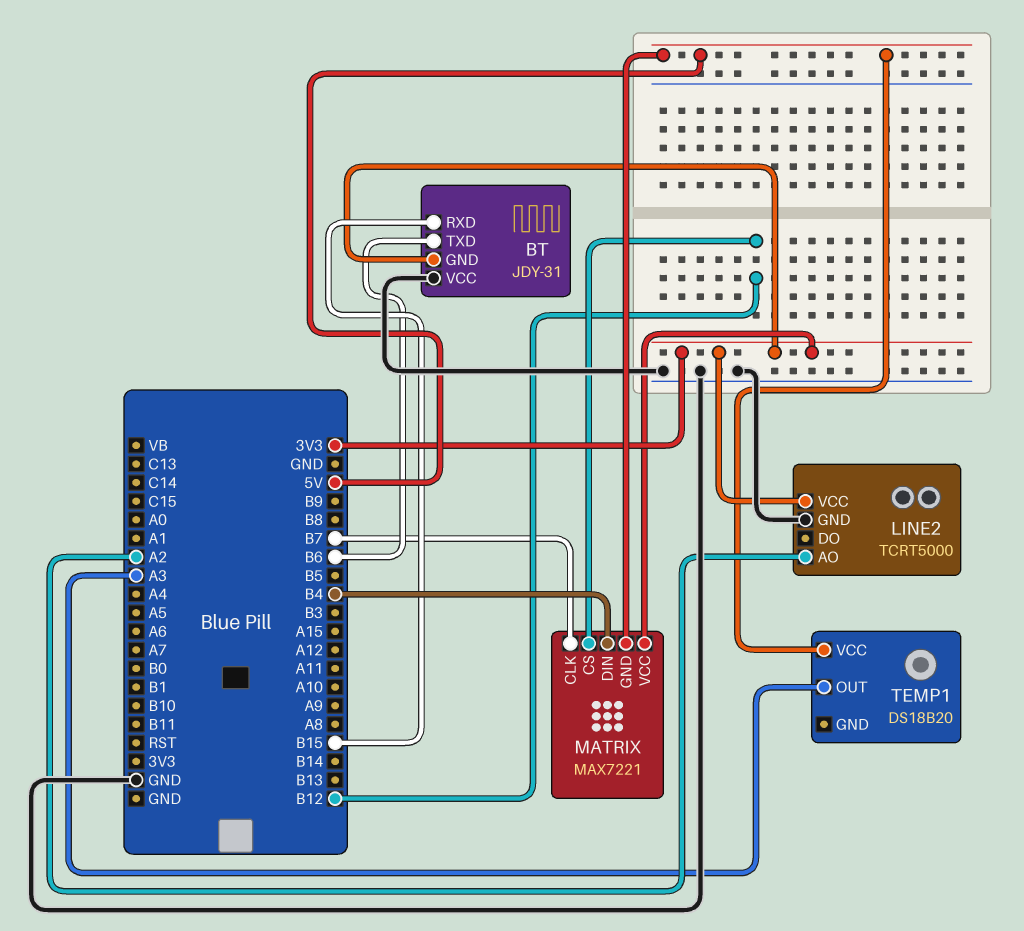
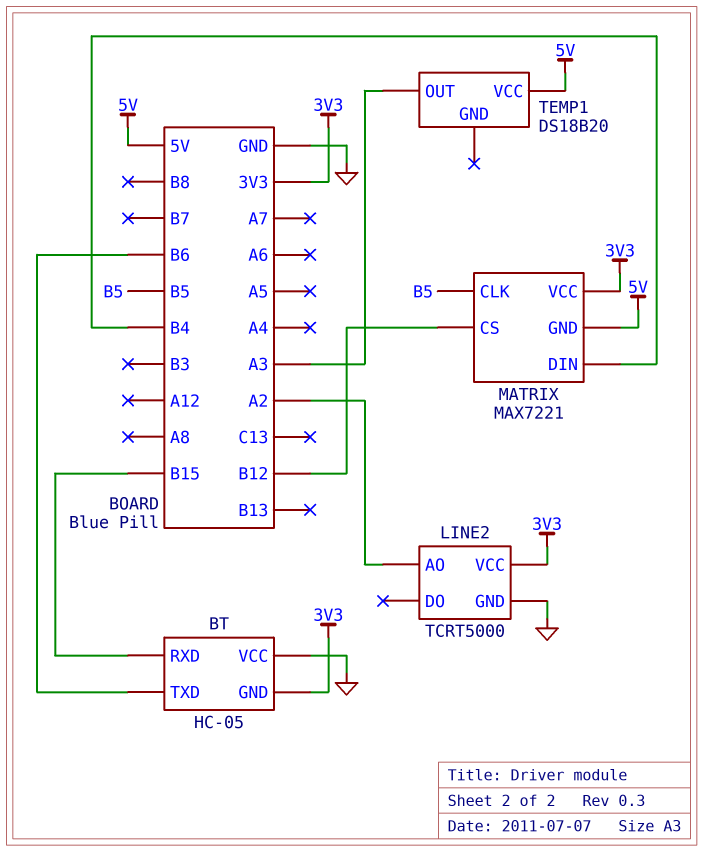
BT: JDY-31 -> HC-05
MATRIX pin CLK: B7 -> B5

